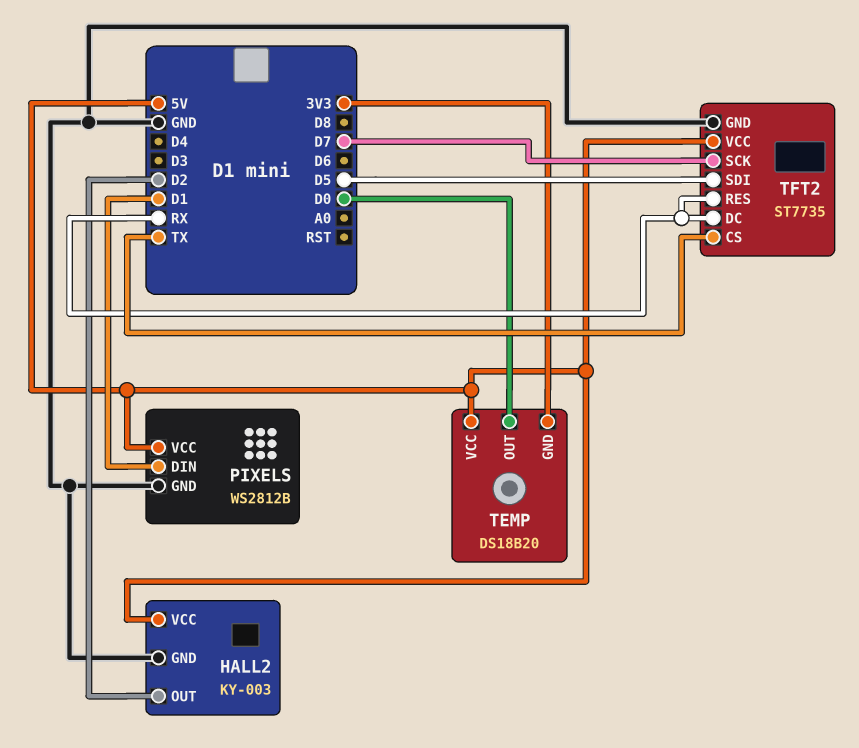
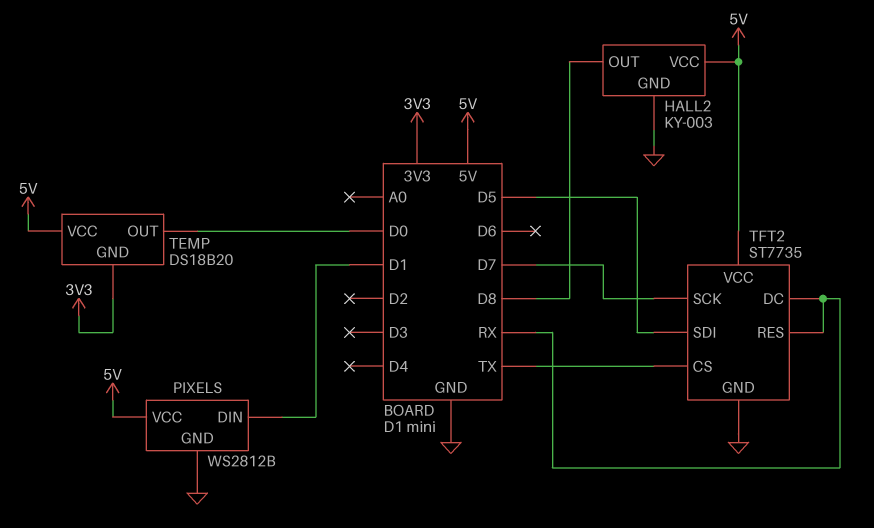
HALL2 pin OUT: D2 -> D8

